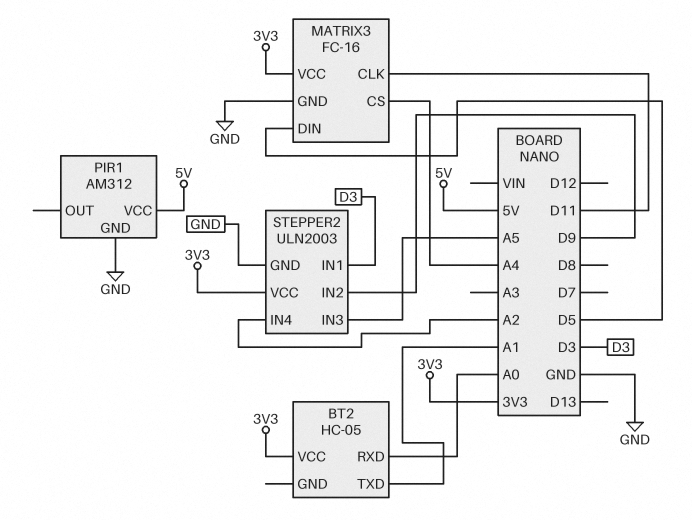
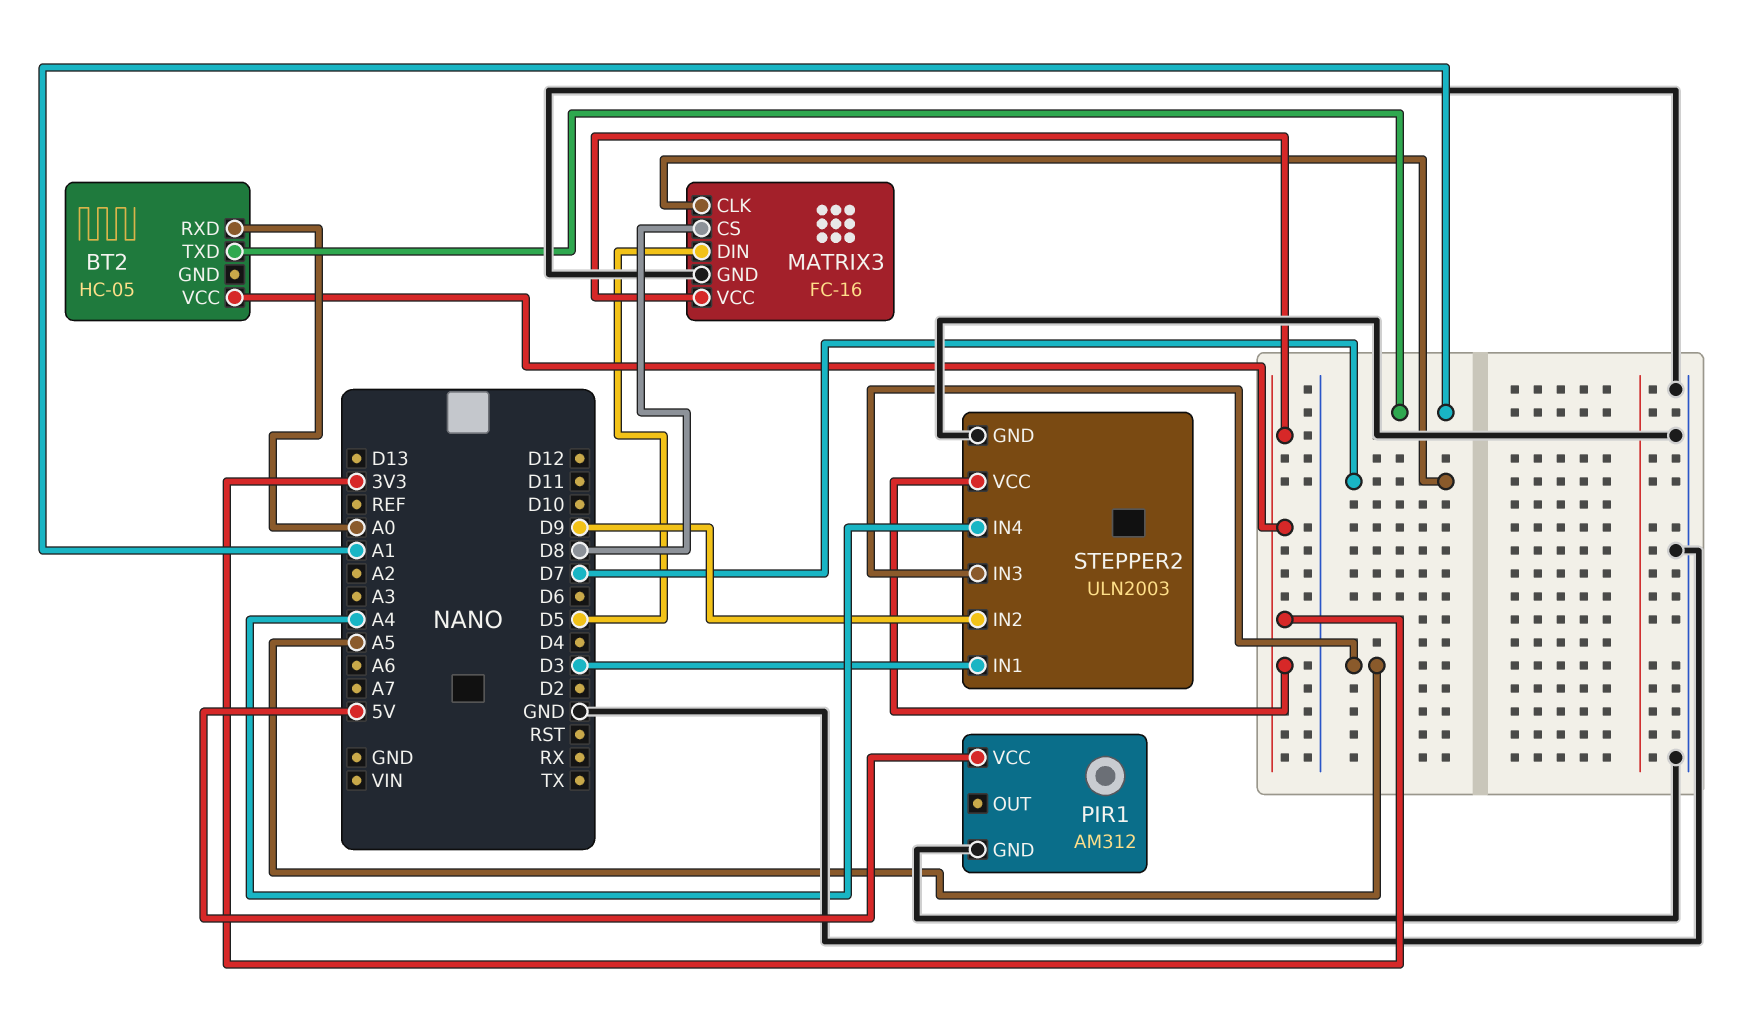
MATRIX3 pin CLK: D11 -> D7
MATRIX3 pin CS: A4 -> D8
STEPPER2 pin IN4: A2 -> A4

